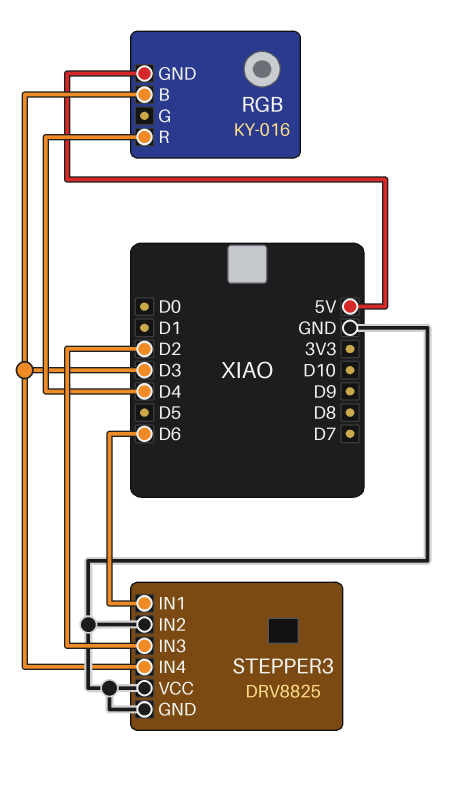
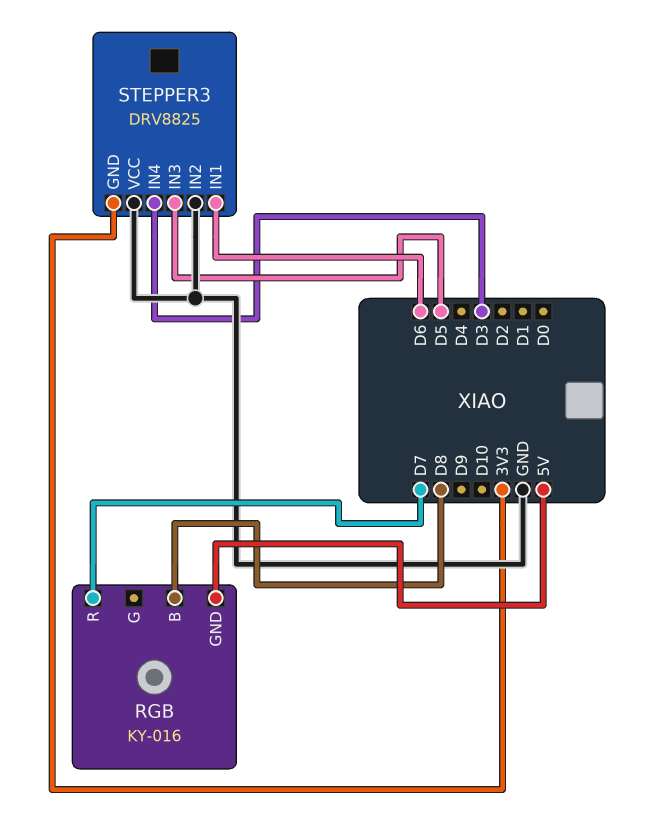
RGB pin B: D3 -> D8
RGB pin R: D4 -> D7
STEPPER3 pin GND: GND -> 3V3
STEPPER3 pin IN3: D2 -> D5

